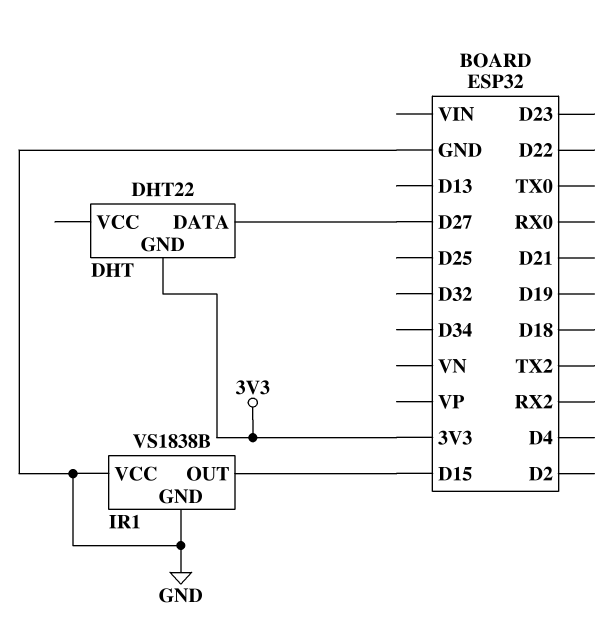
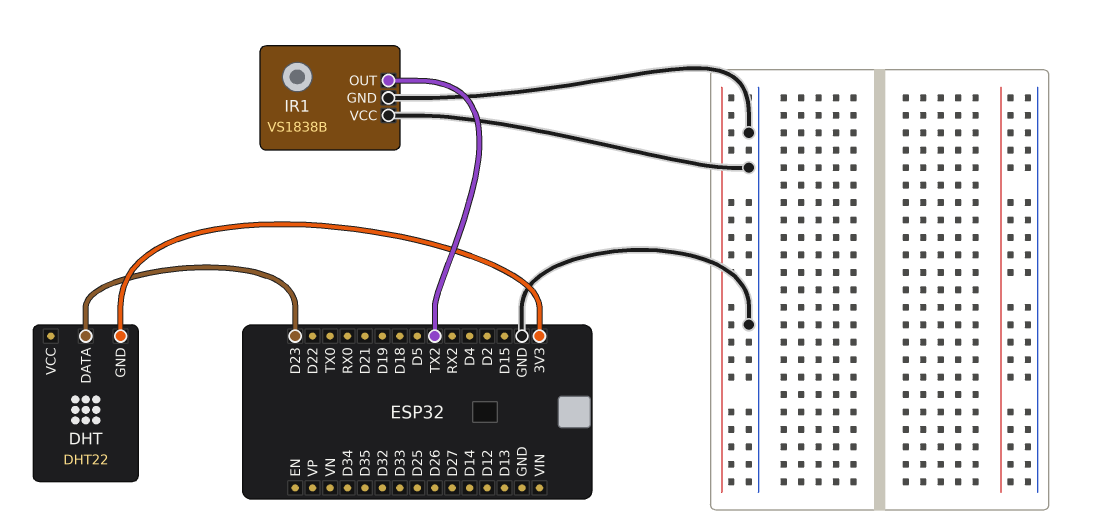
DHT pin DATA: D27 -> D23
IR1 pin OUT: D15 -> TX2

